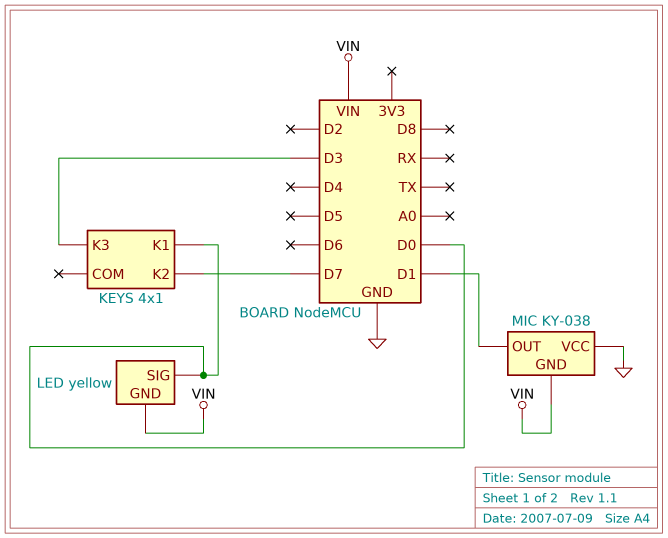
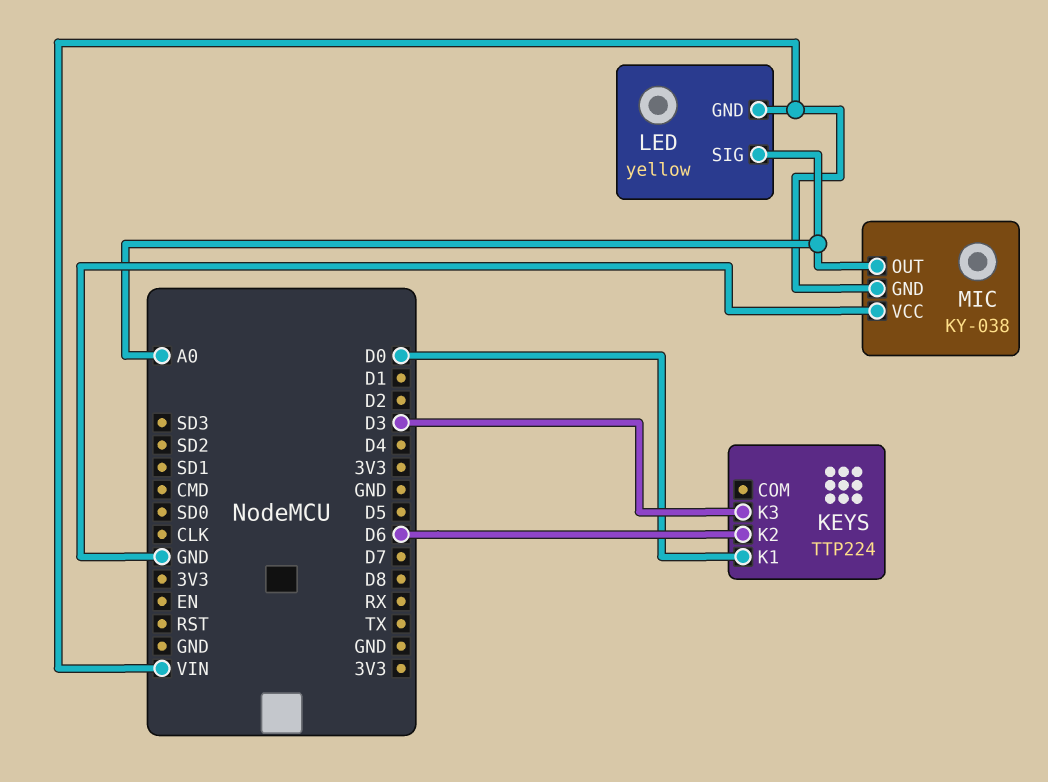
KEYS: 4x1 -> TTP224
KEYS pin K2: D7 -> D6
LED pin SIG: D0 -> A0
MIC pin OUT: D1 -> A0

